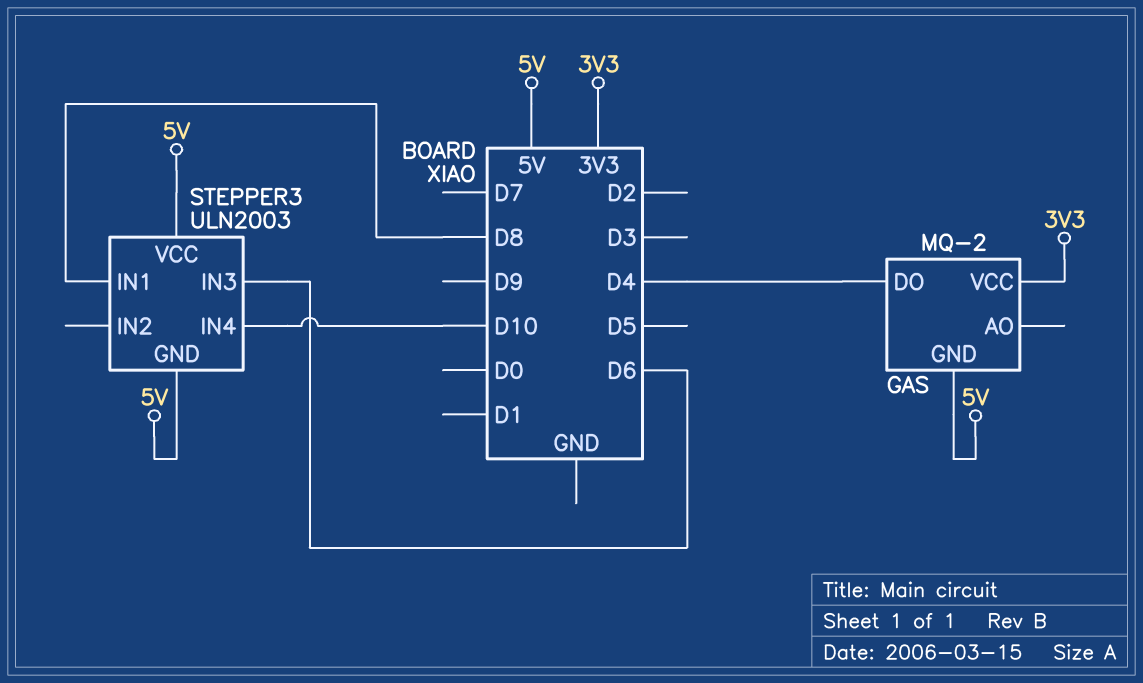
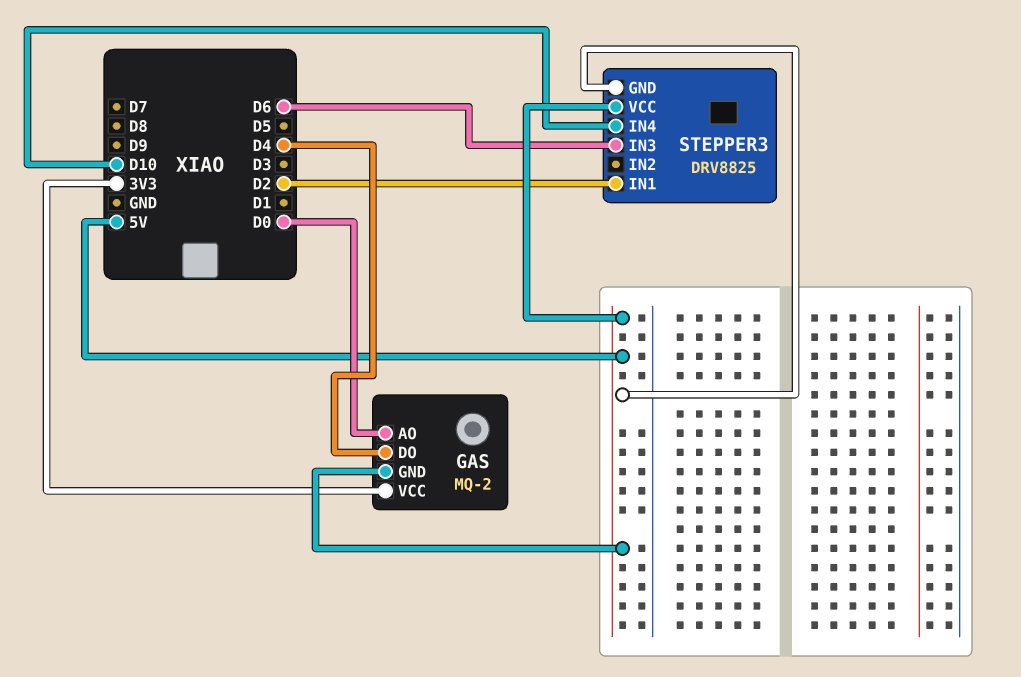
GAS pin AO: none -> D0
STEPPER3: ULN2003 -> DRV8825
STEPPER3 pin IN1: D8 -> D2

